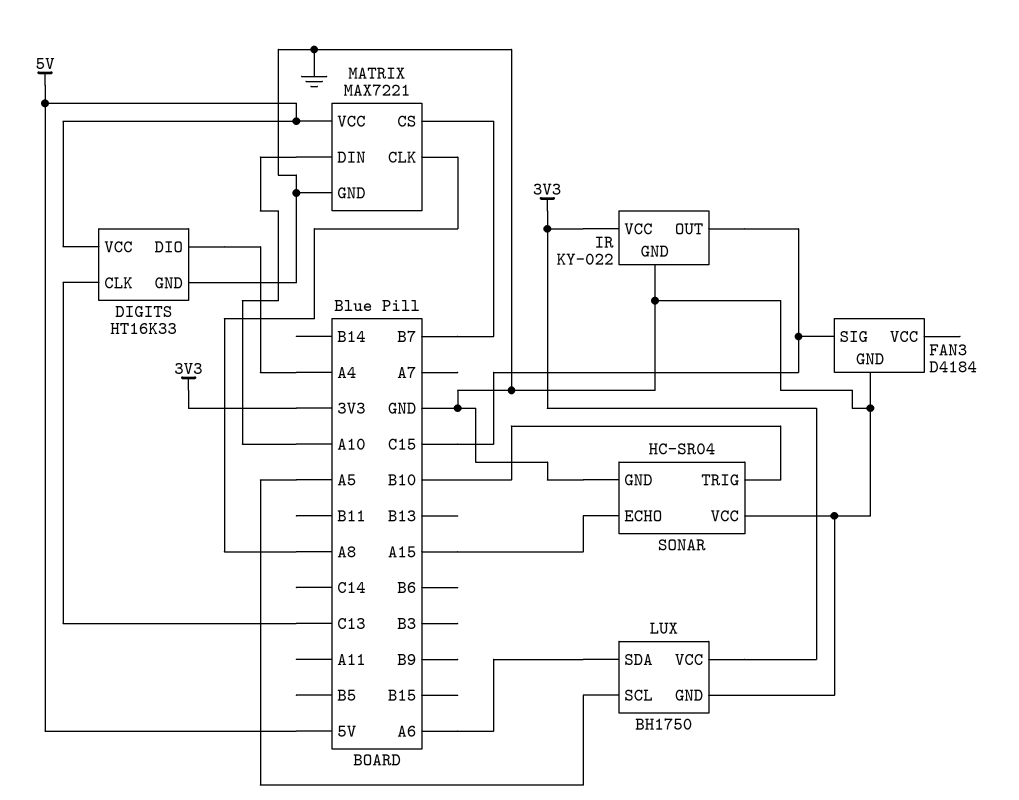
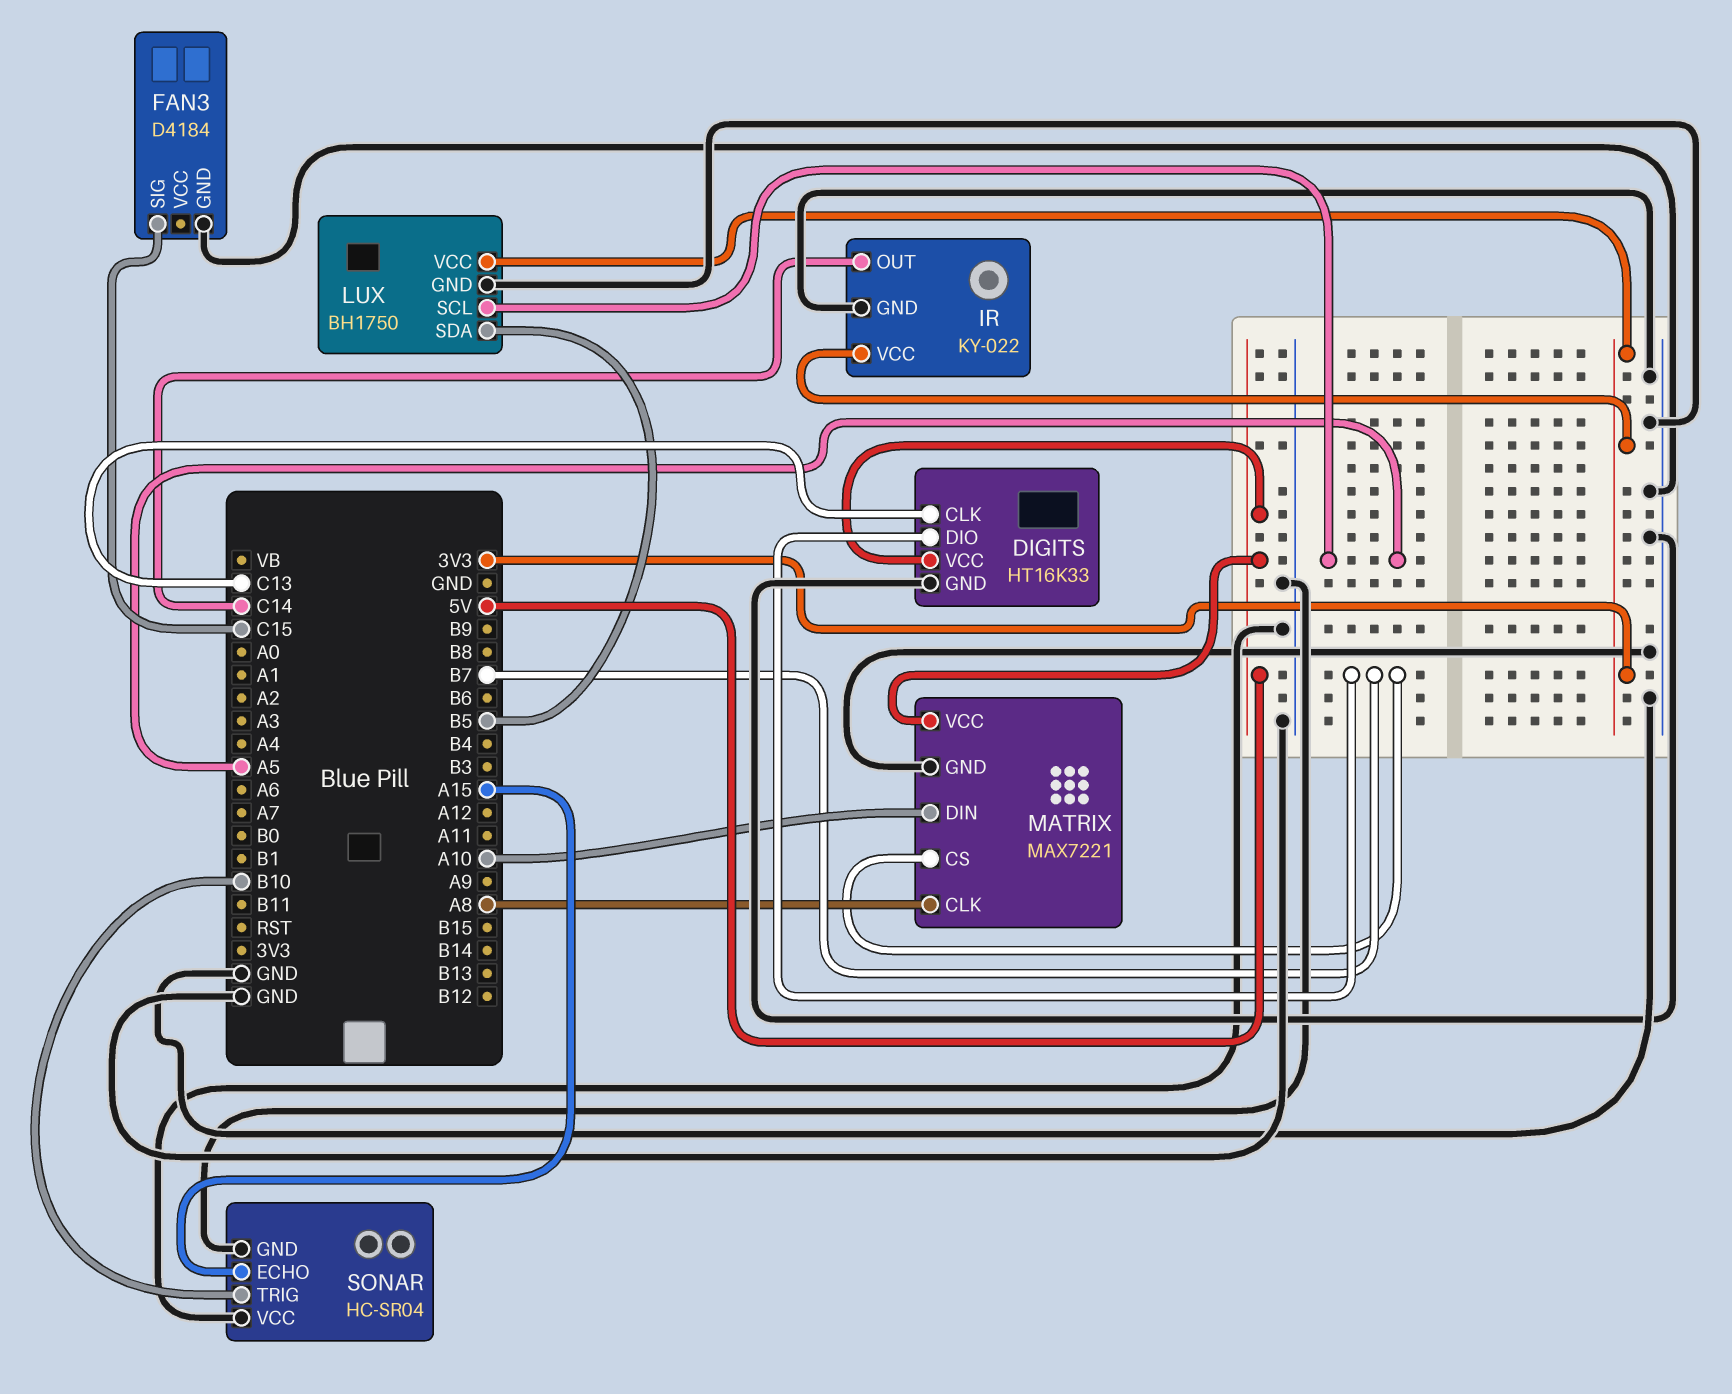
DIGITS pin DIO: A4 -> B7
IR pin OUT: C15 -> C14
LUX pin SDA: A6 -> B5

